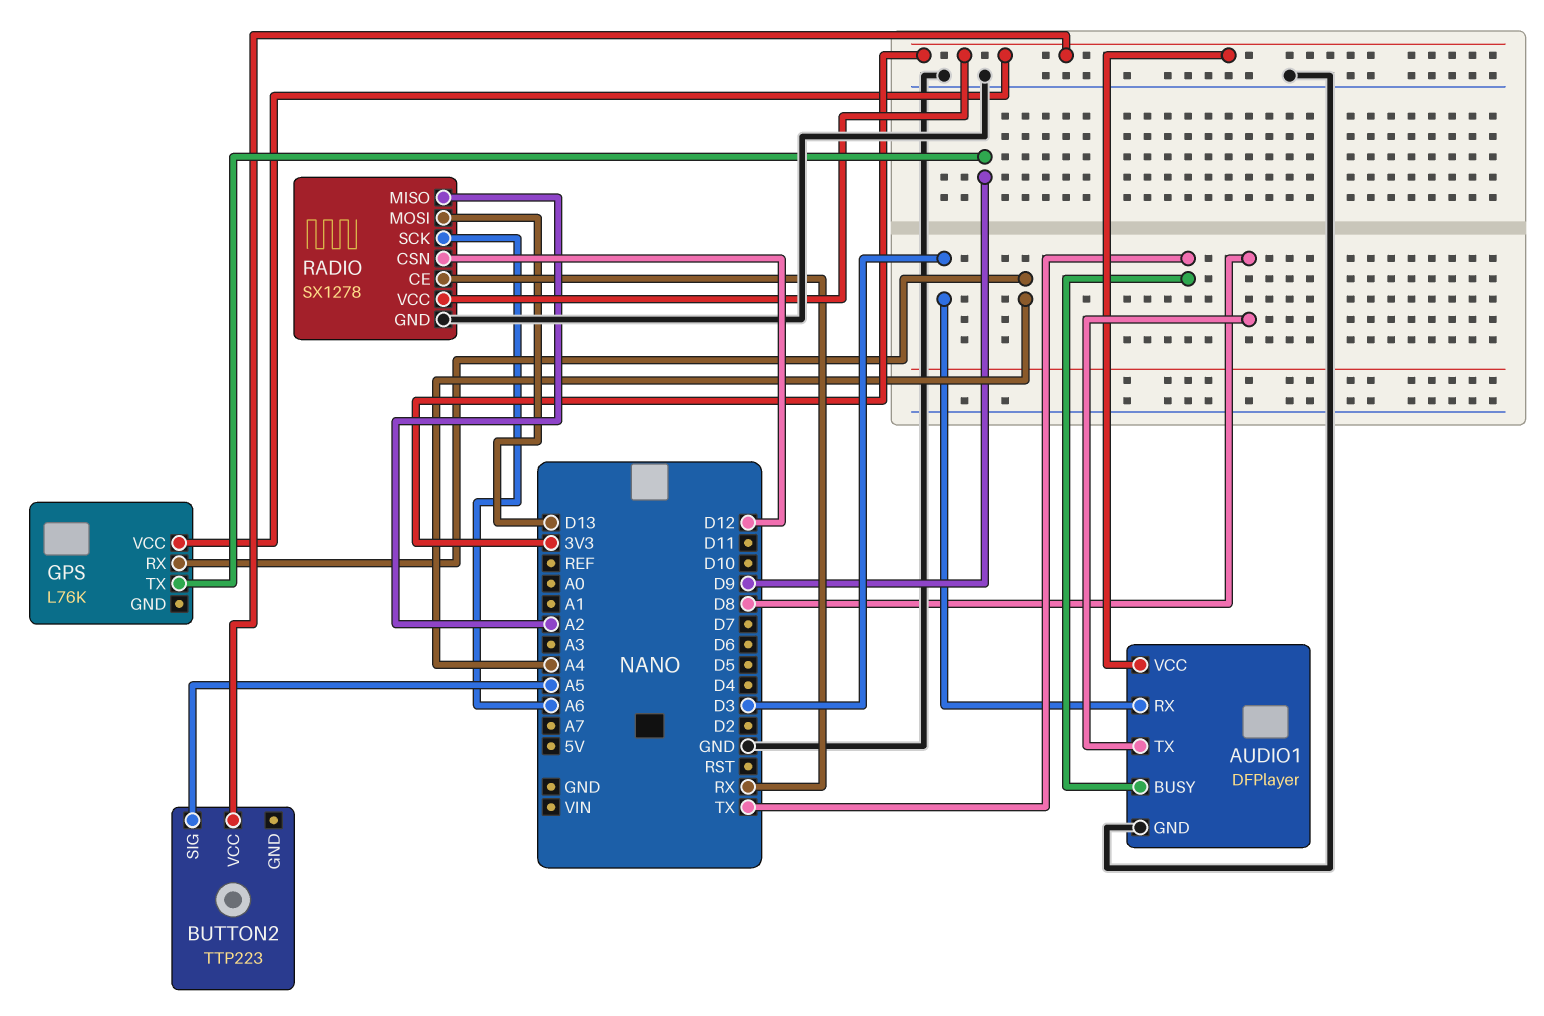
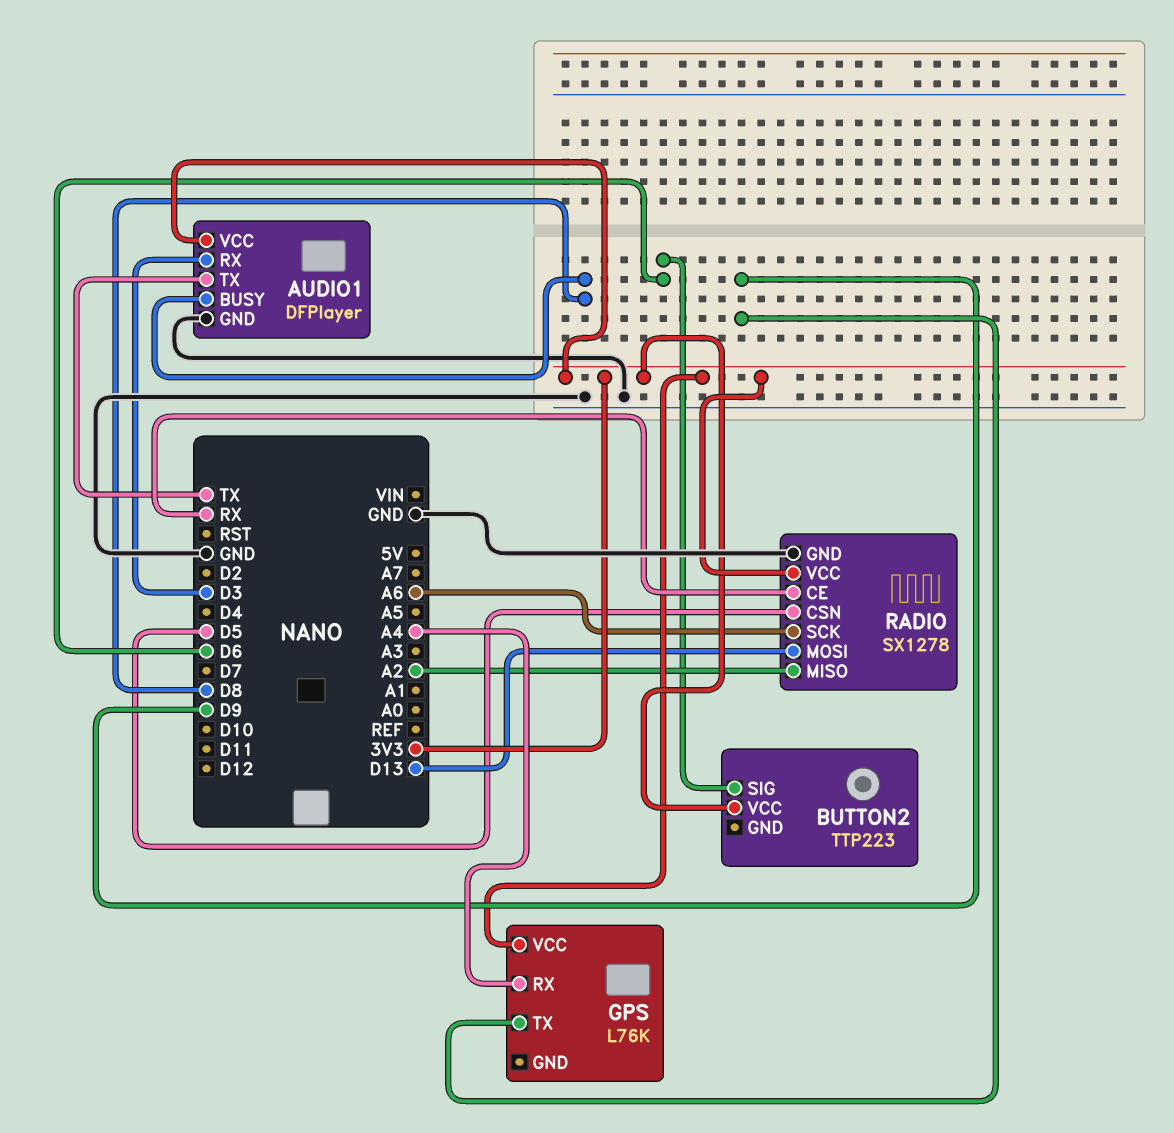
AUDIO1 pin BUSY: TX -> D8
AUDIO1 pin TX: D8 -> TX
BUTTON2 pin SIG: A5 -> D6
RADIO pin CSN: D12 -> D5

